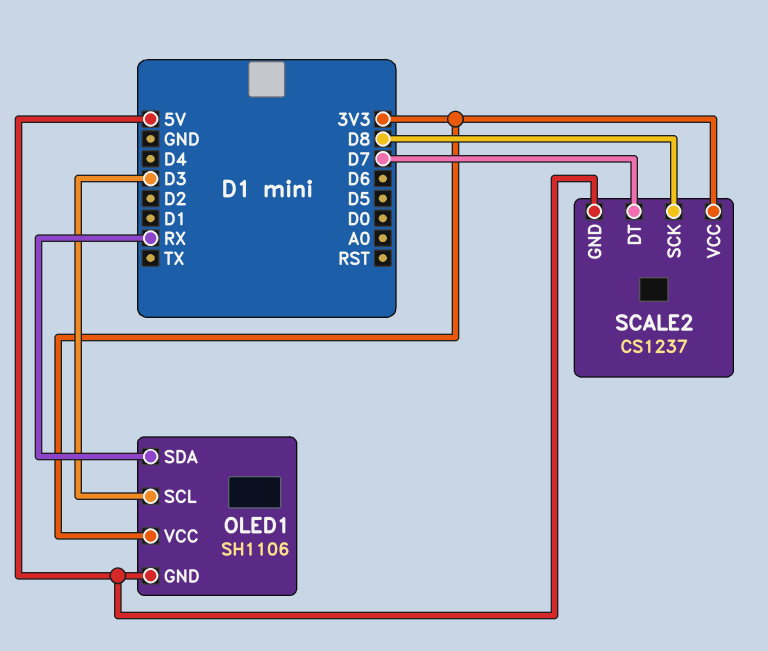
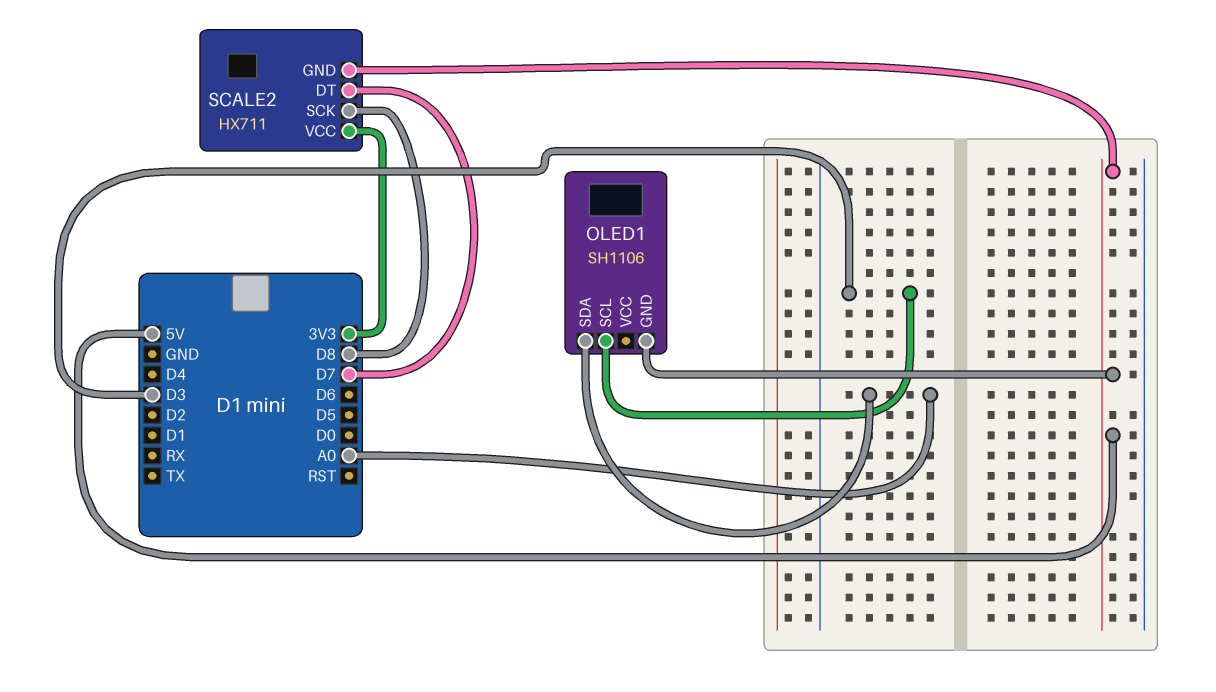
OLED1 pin SDA: RX -> A0
OLED1 pin VCC: 3V3 -> none
SCALE2: CS1237 -> HX711

